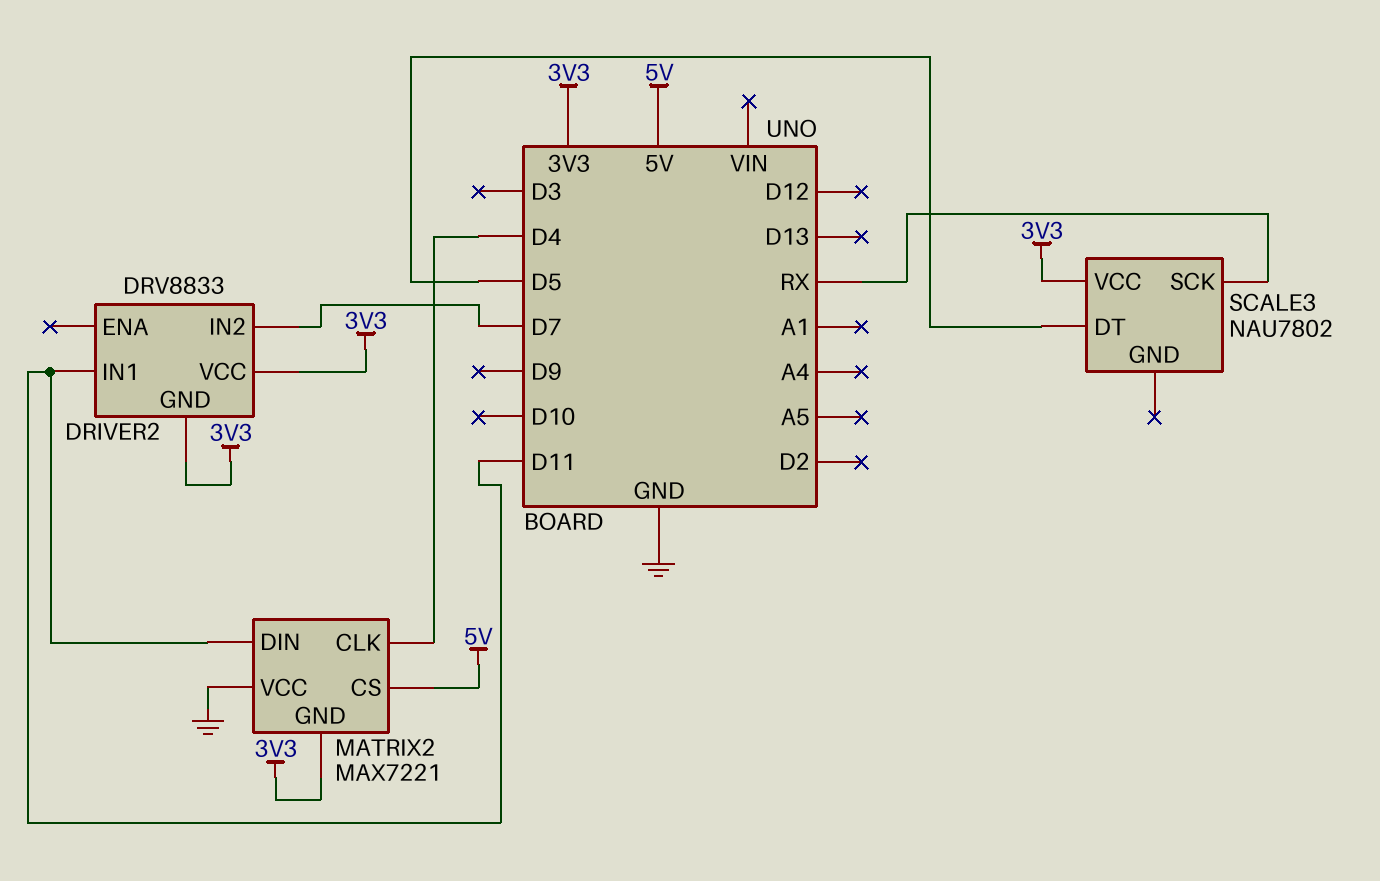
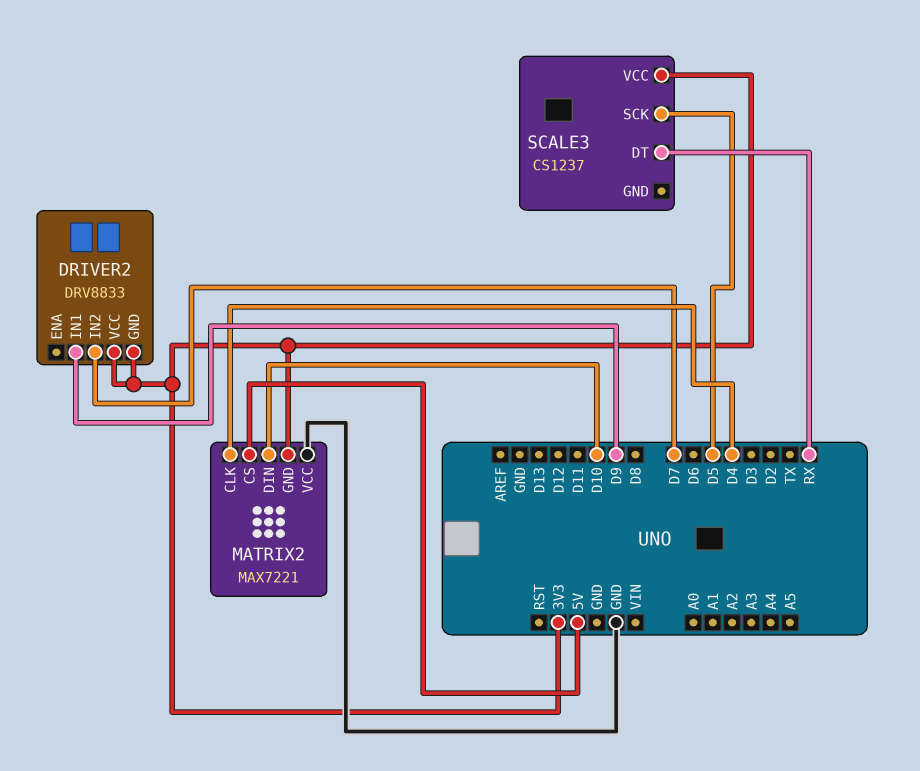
DRIVER2 pin IN1: D11 -> D9
MATRIX2 pin DIN: D11 -> D10
SCALE3: NAU7802 -> CS1237
SCALE3 pin DT: D5 -> RX
SCALE3 pin SCK: RX -> D5

